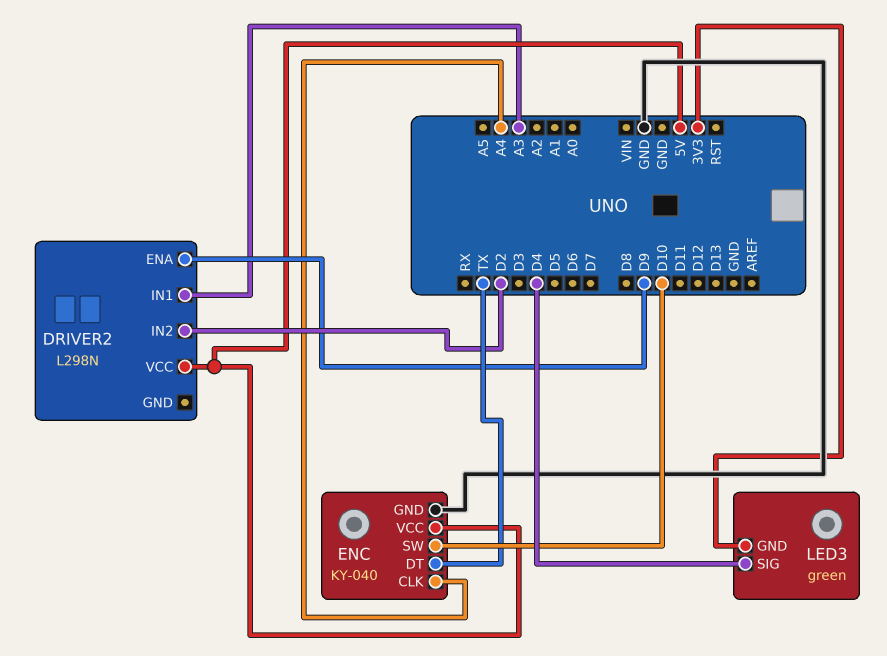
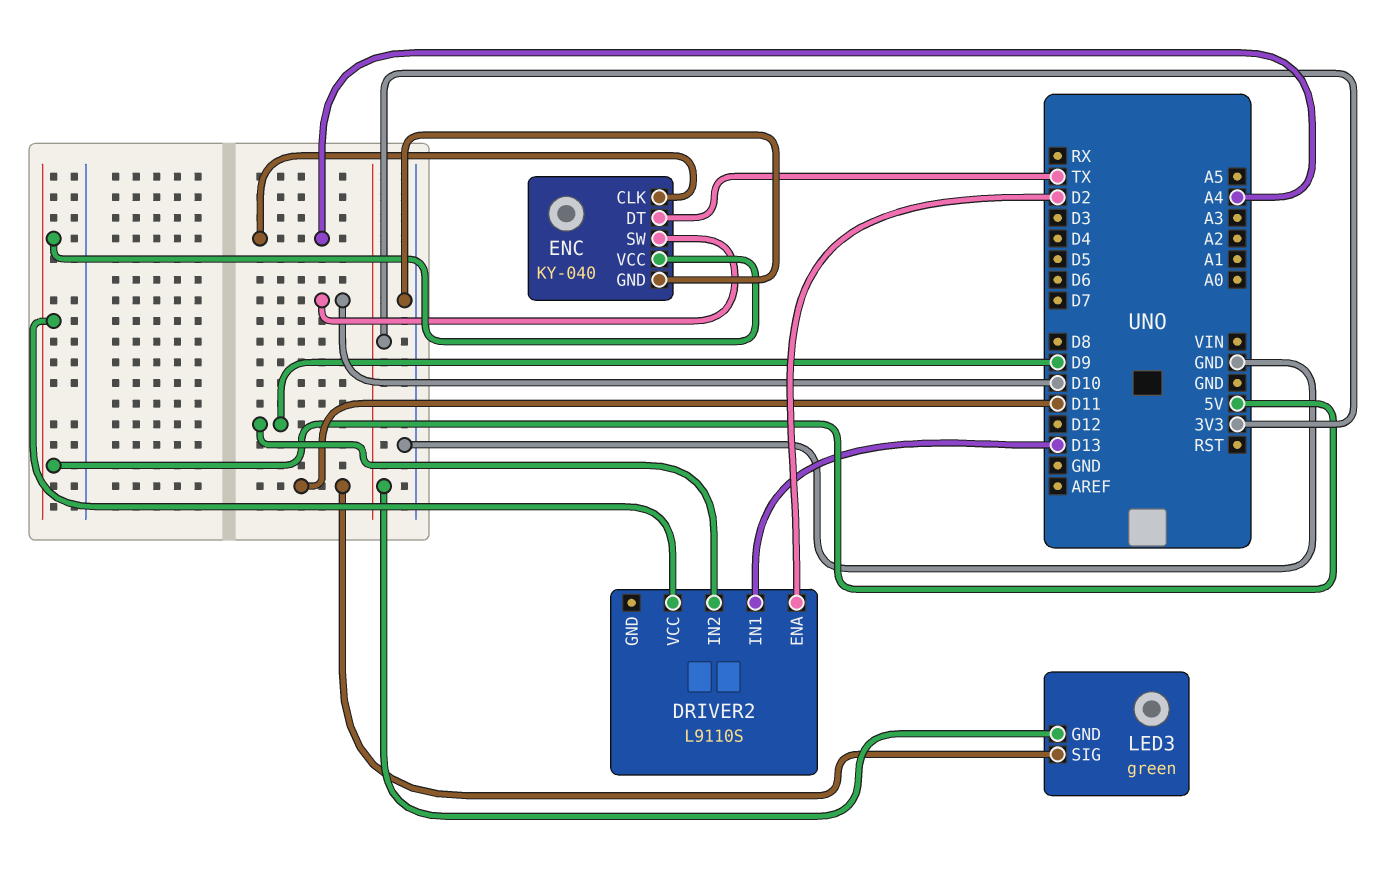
DRIVER2: L298N -> L9110S
DRIVER2 pin ENA: D9 -> D2
DRIVER2 pin IN1: A3 -> D13
DRIVER2 pin IN2: D2 -> D9
LED3 pin SIG: D4 -> D11

